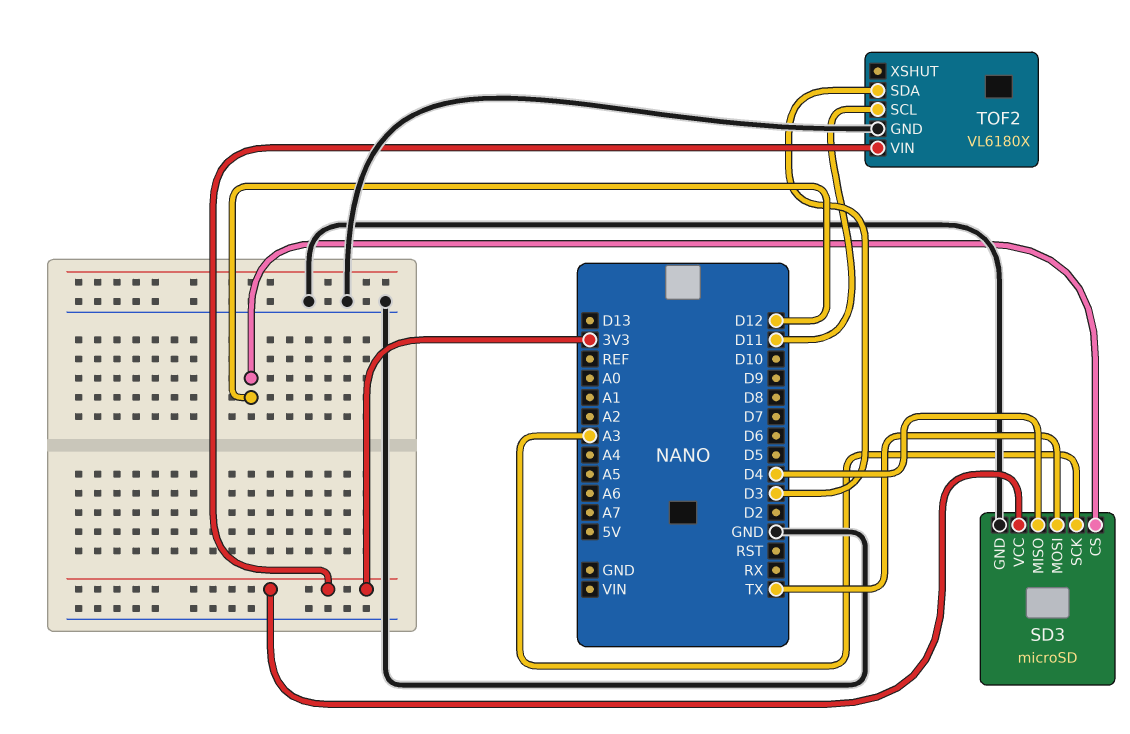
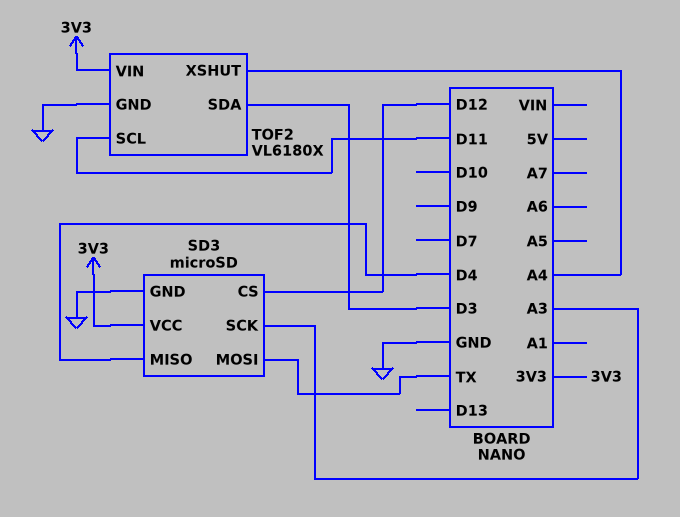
TOF2 pin XSHUT: none -> A4

